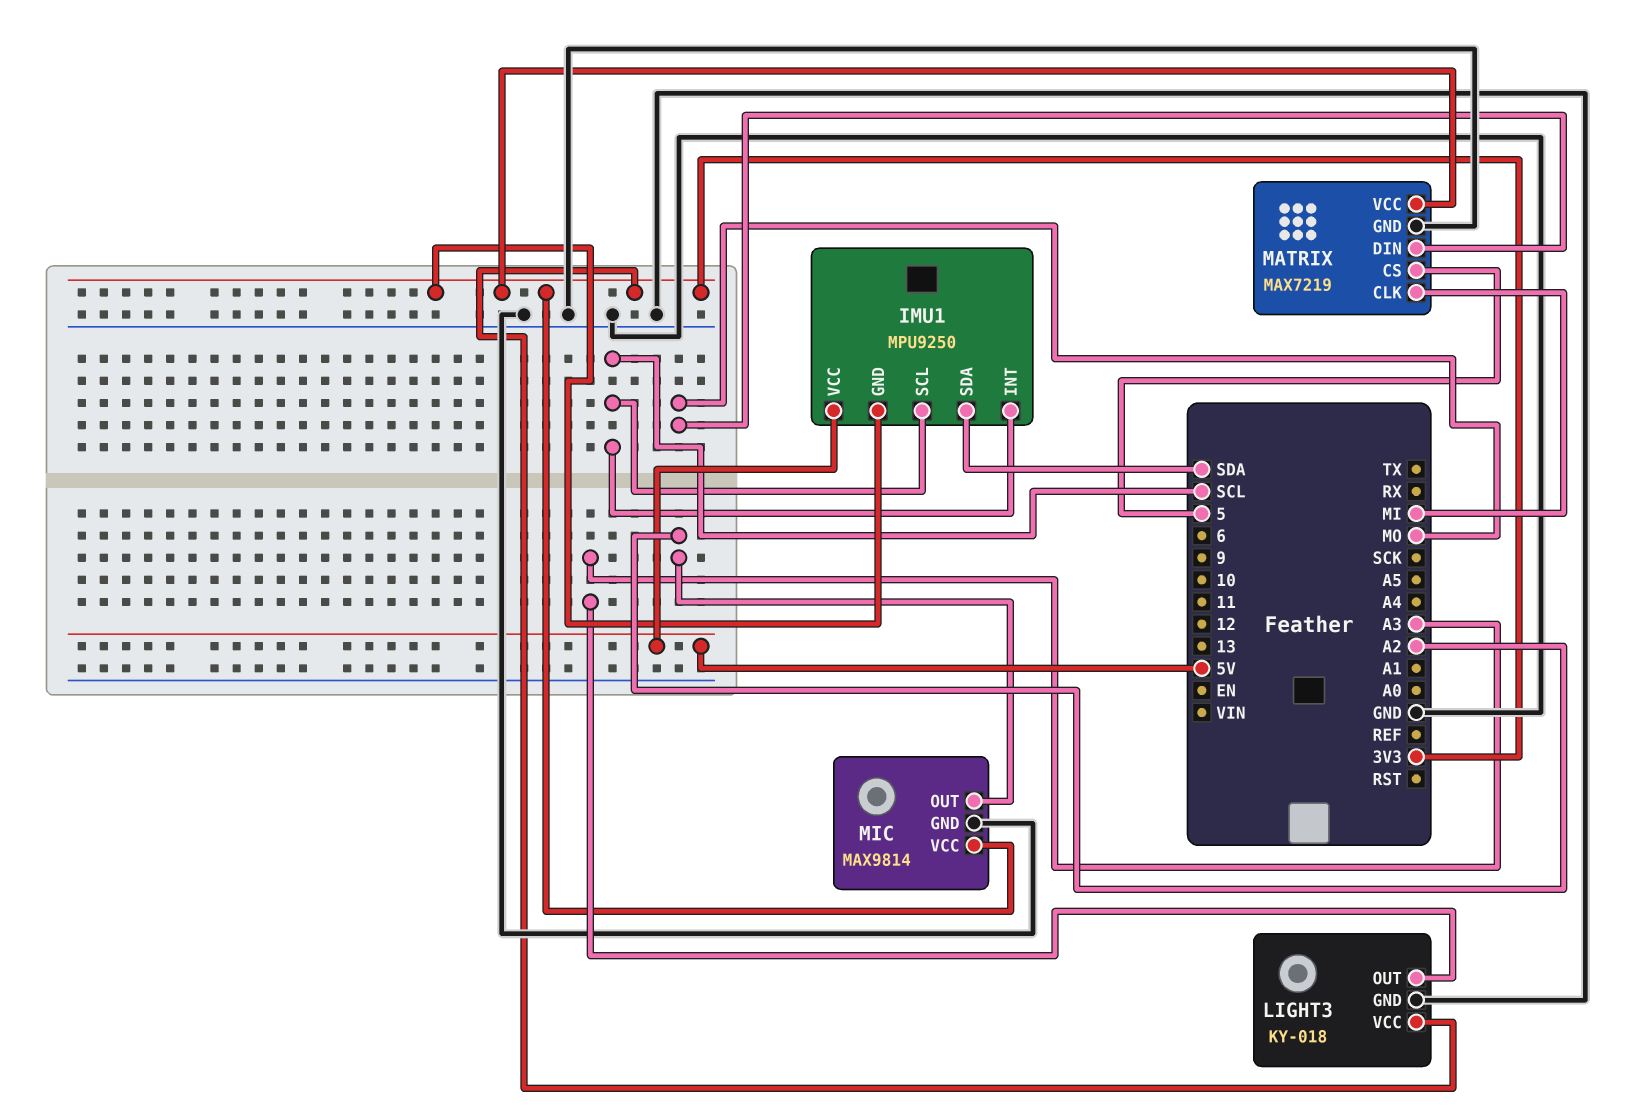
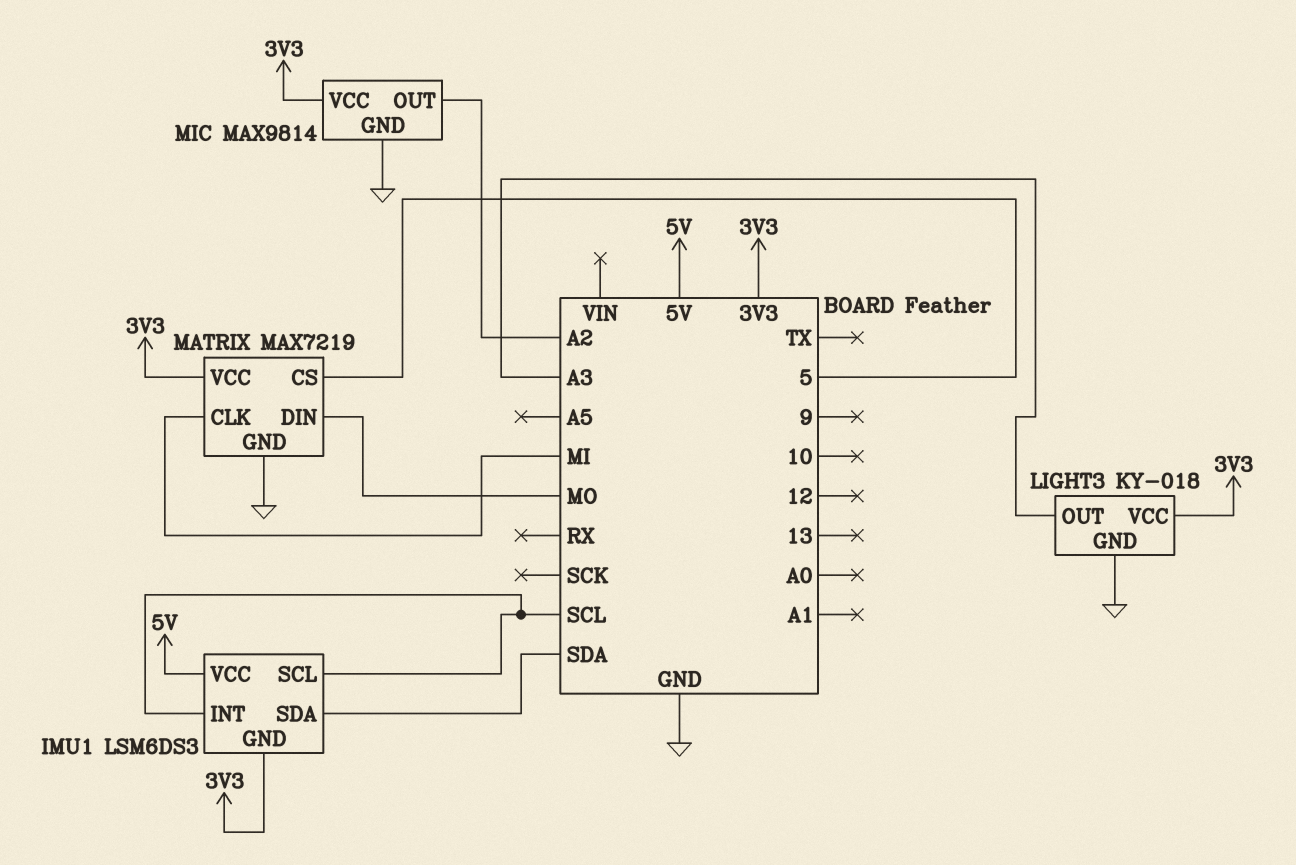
IMU1: MPU9250 -> LSM6DS3

